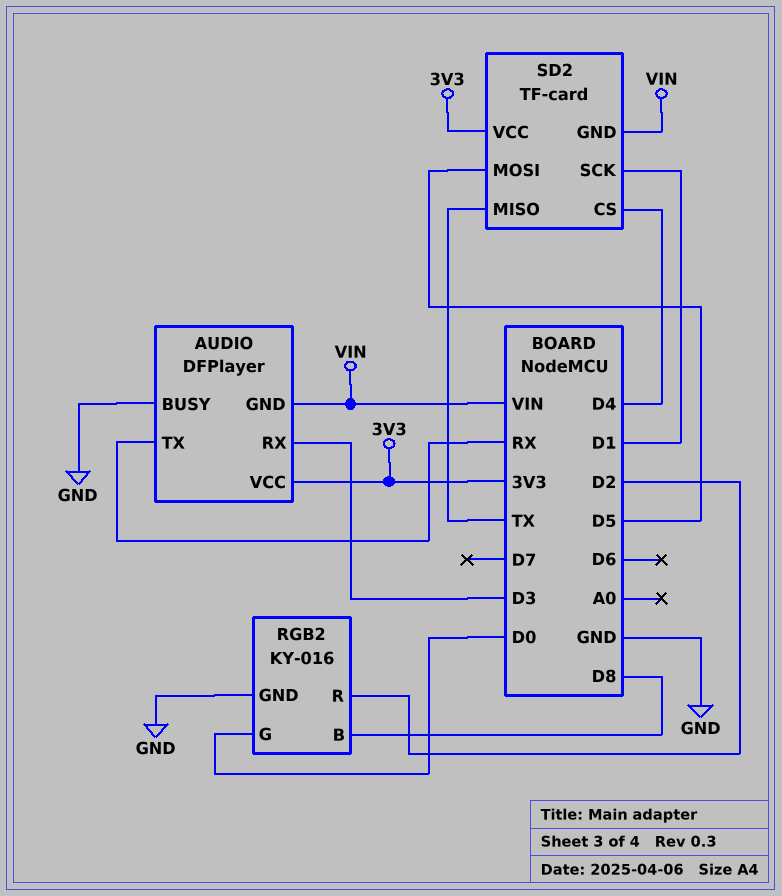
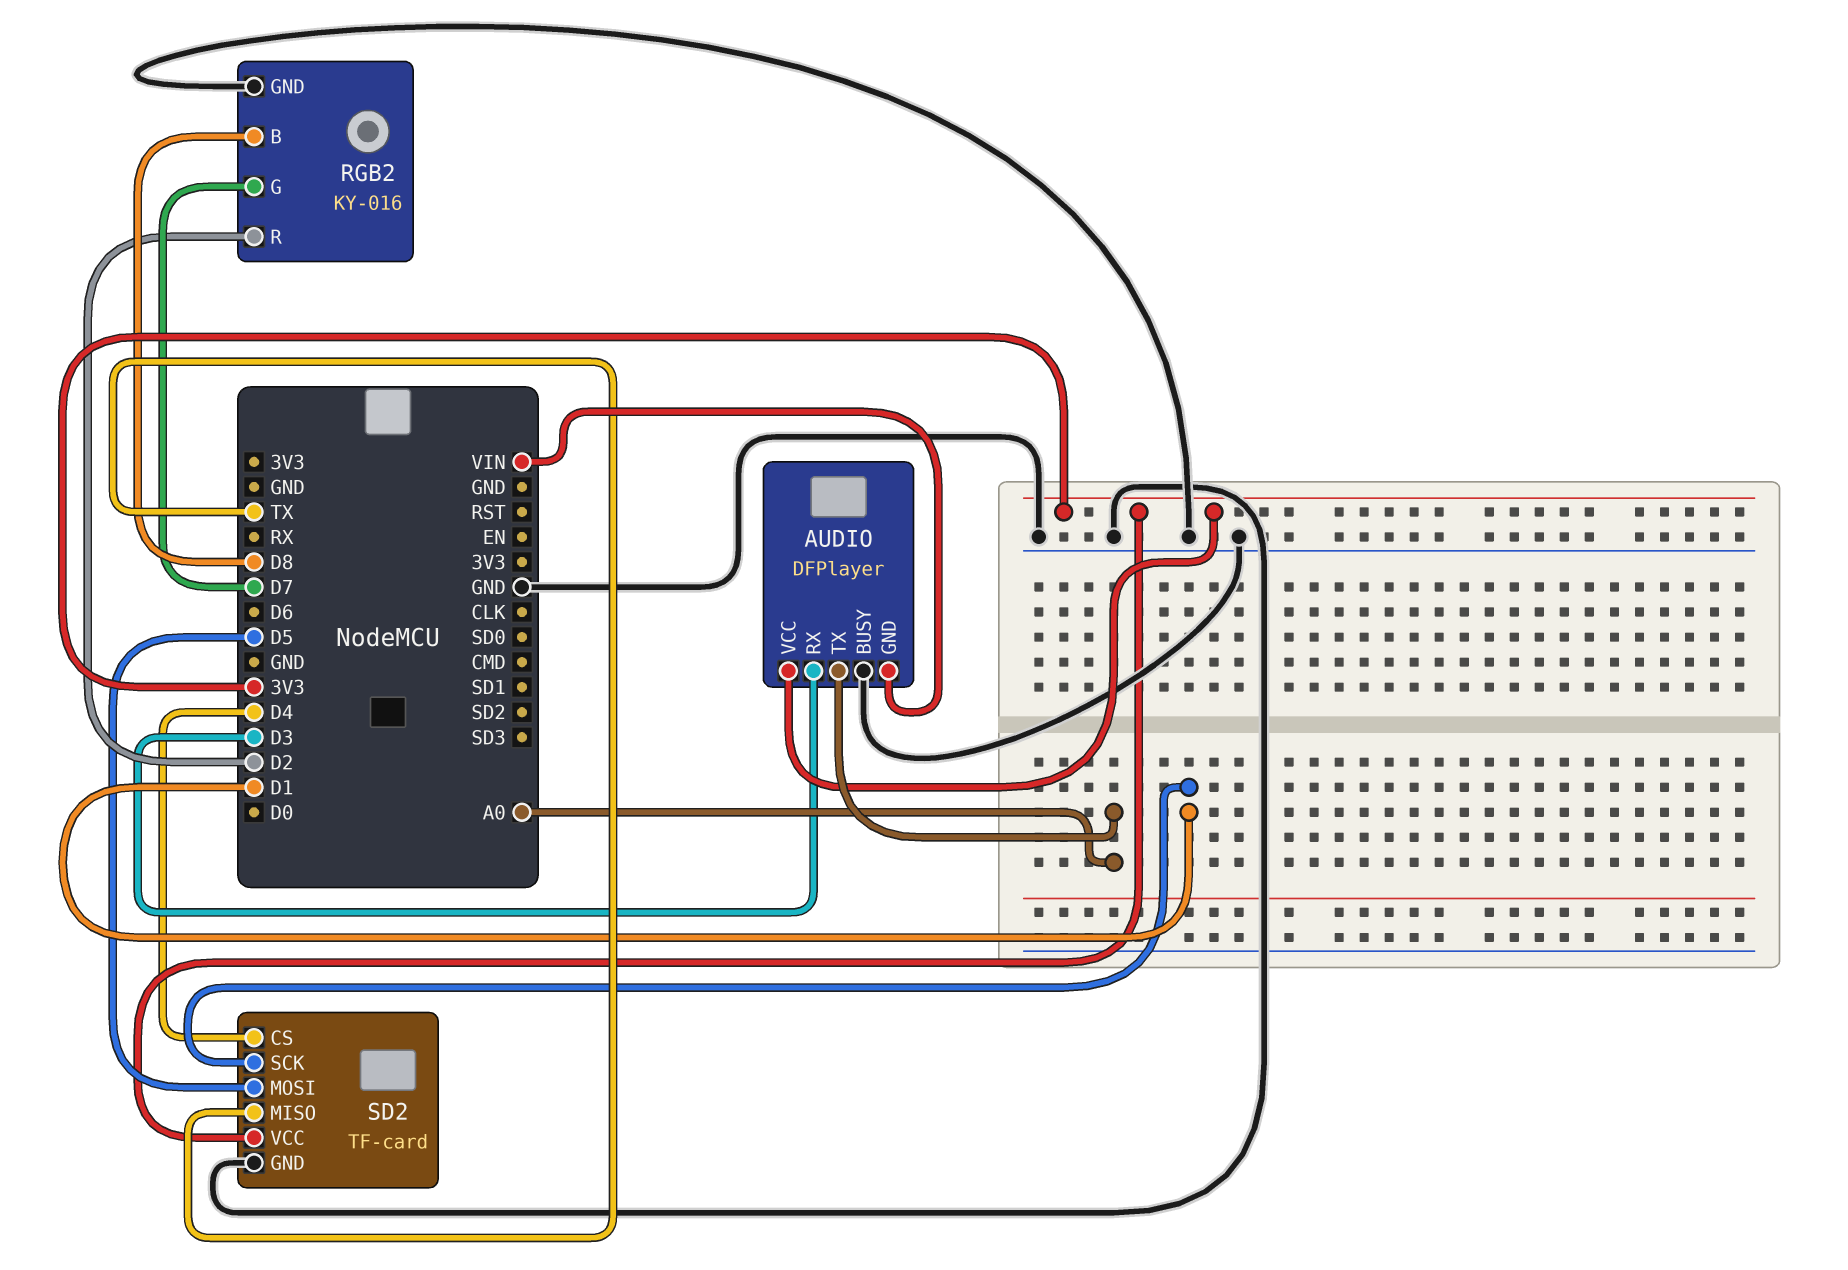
AUDIO pin TX: RX -> A0
RGB2 pin G: D0 -> D7
SD2 pin GND: VIN -> GND

